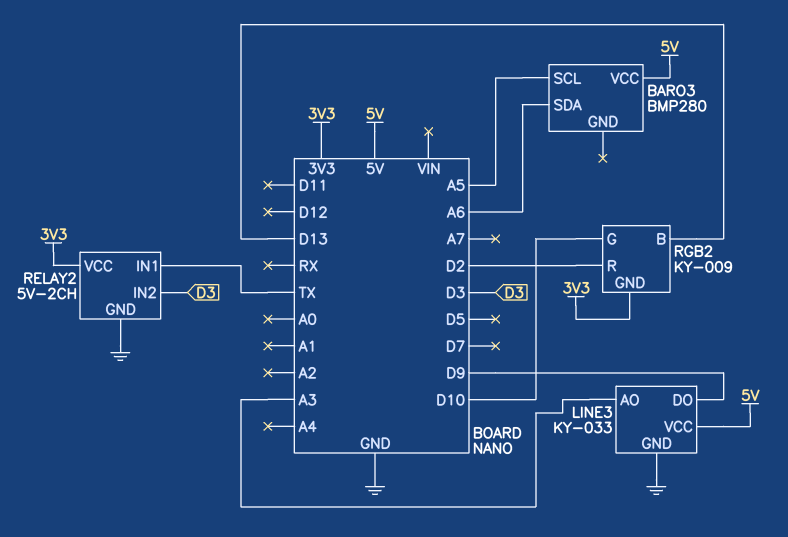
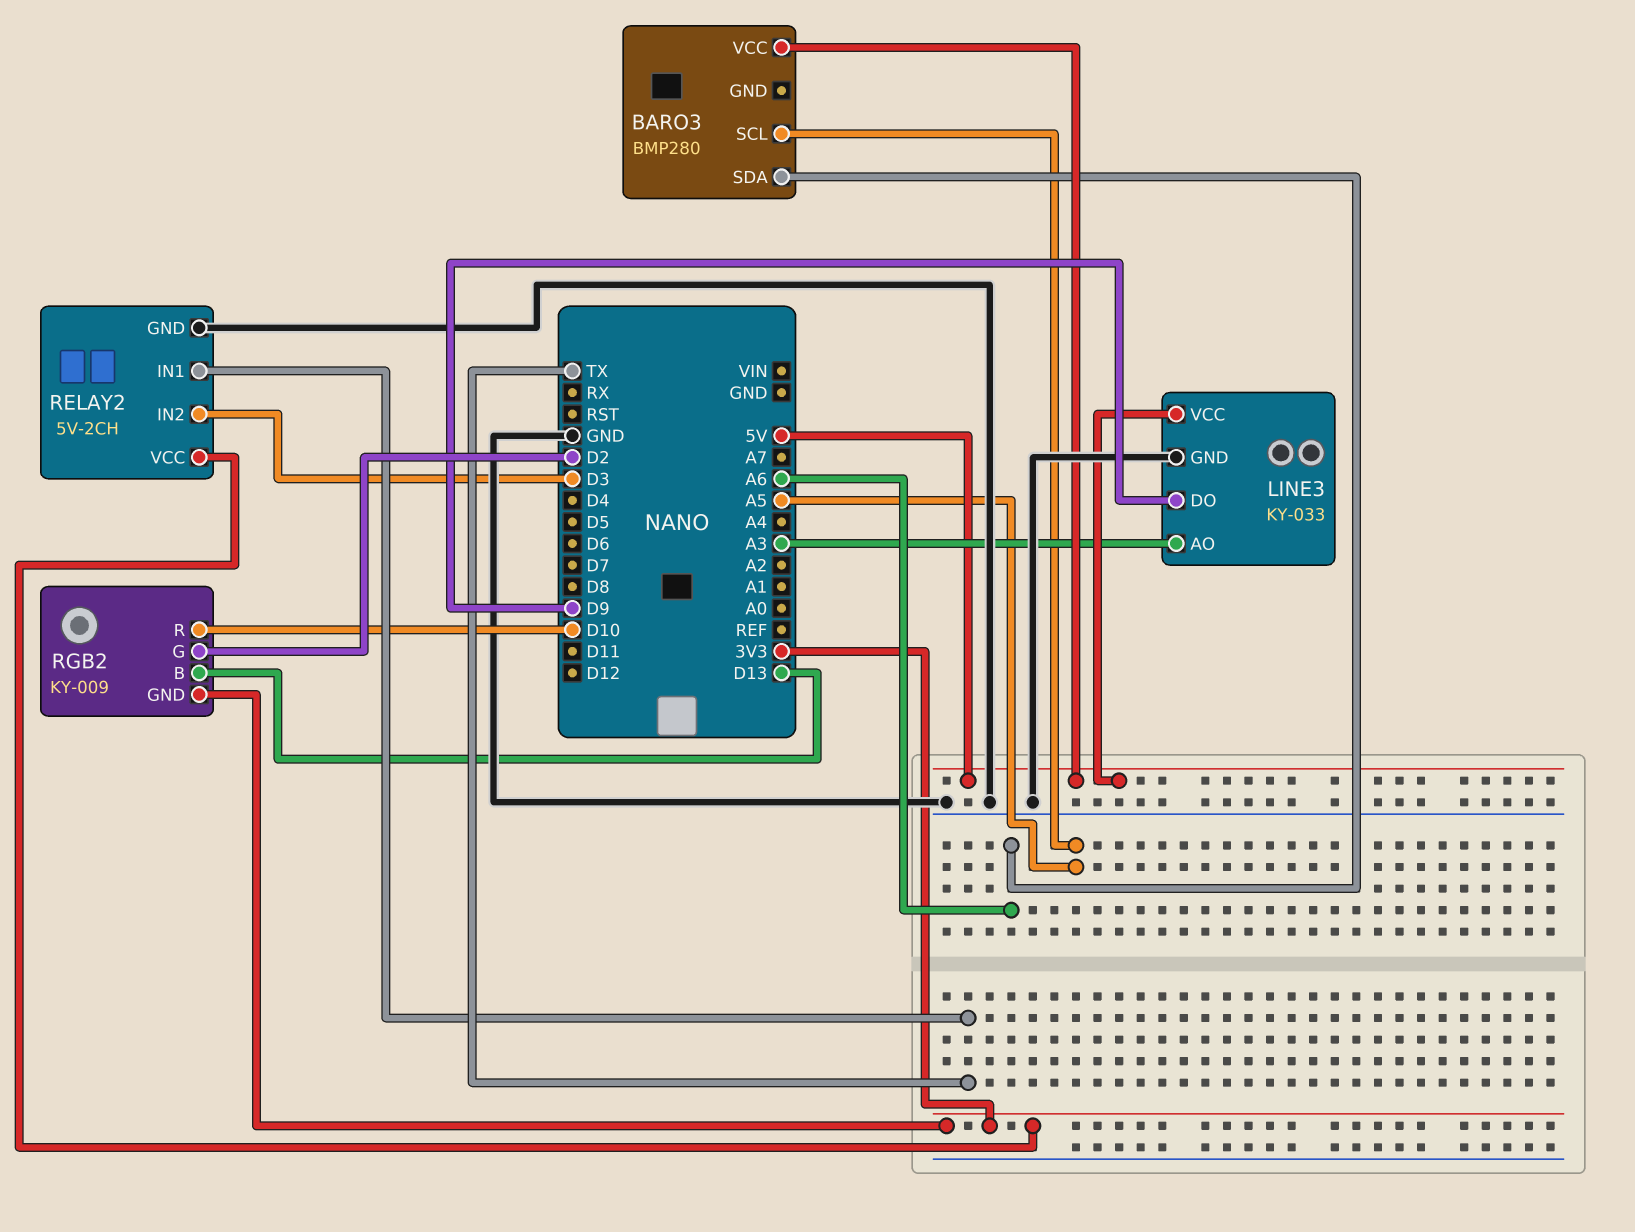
RGB2 pin G: D10 -> D2
RGB2 pin R: D2 -> D10

